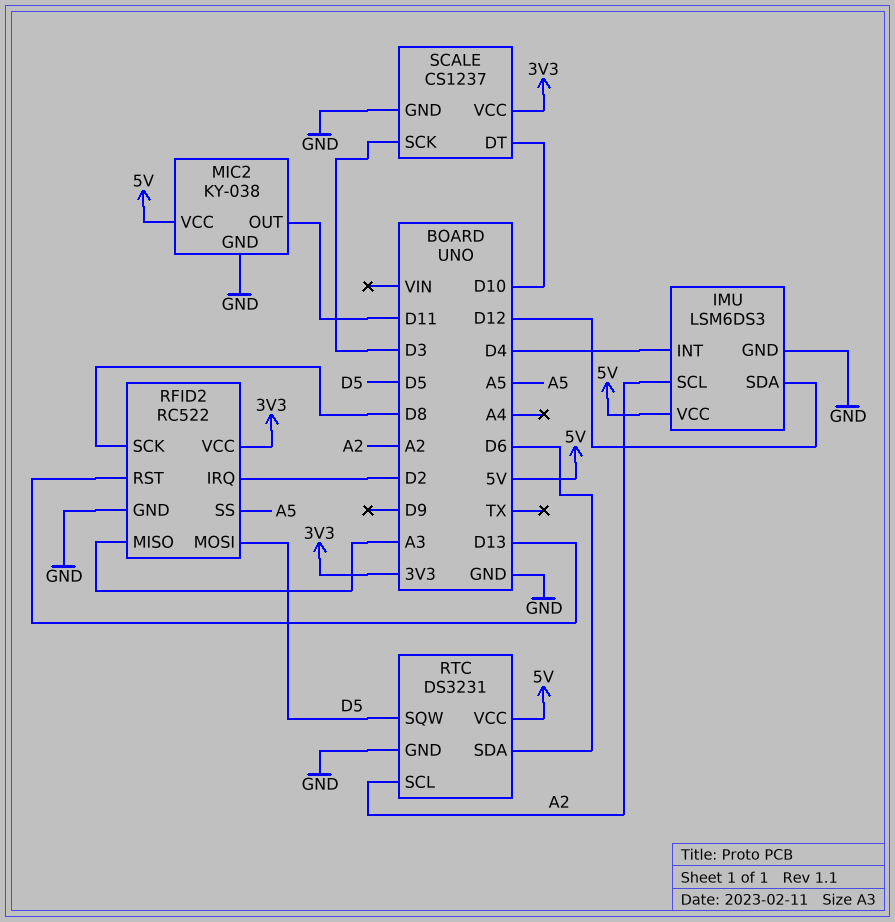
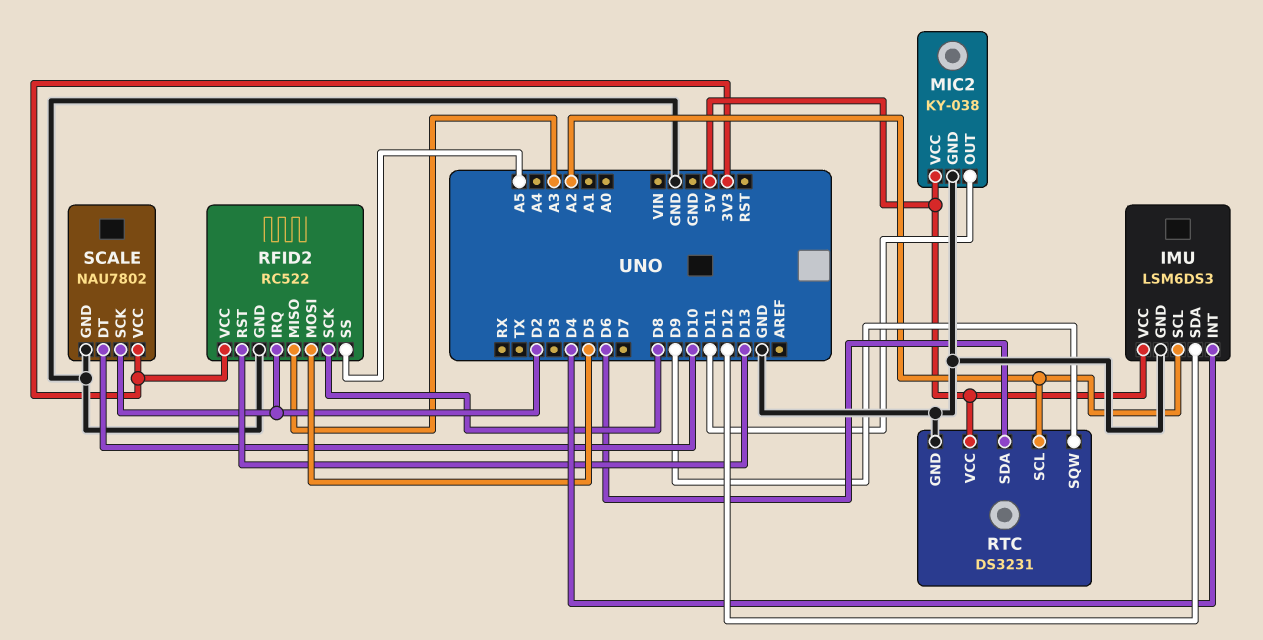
RTC pin SQW: D5 -> D9
SCALE: CS1237 -> NAU7802
SCALE pin SCK: D3 -> D2

